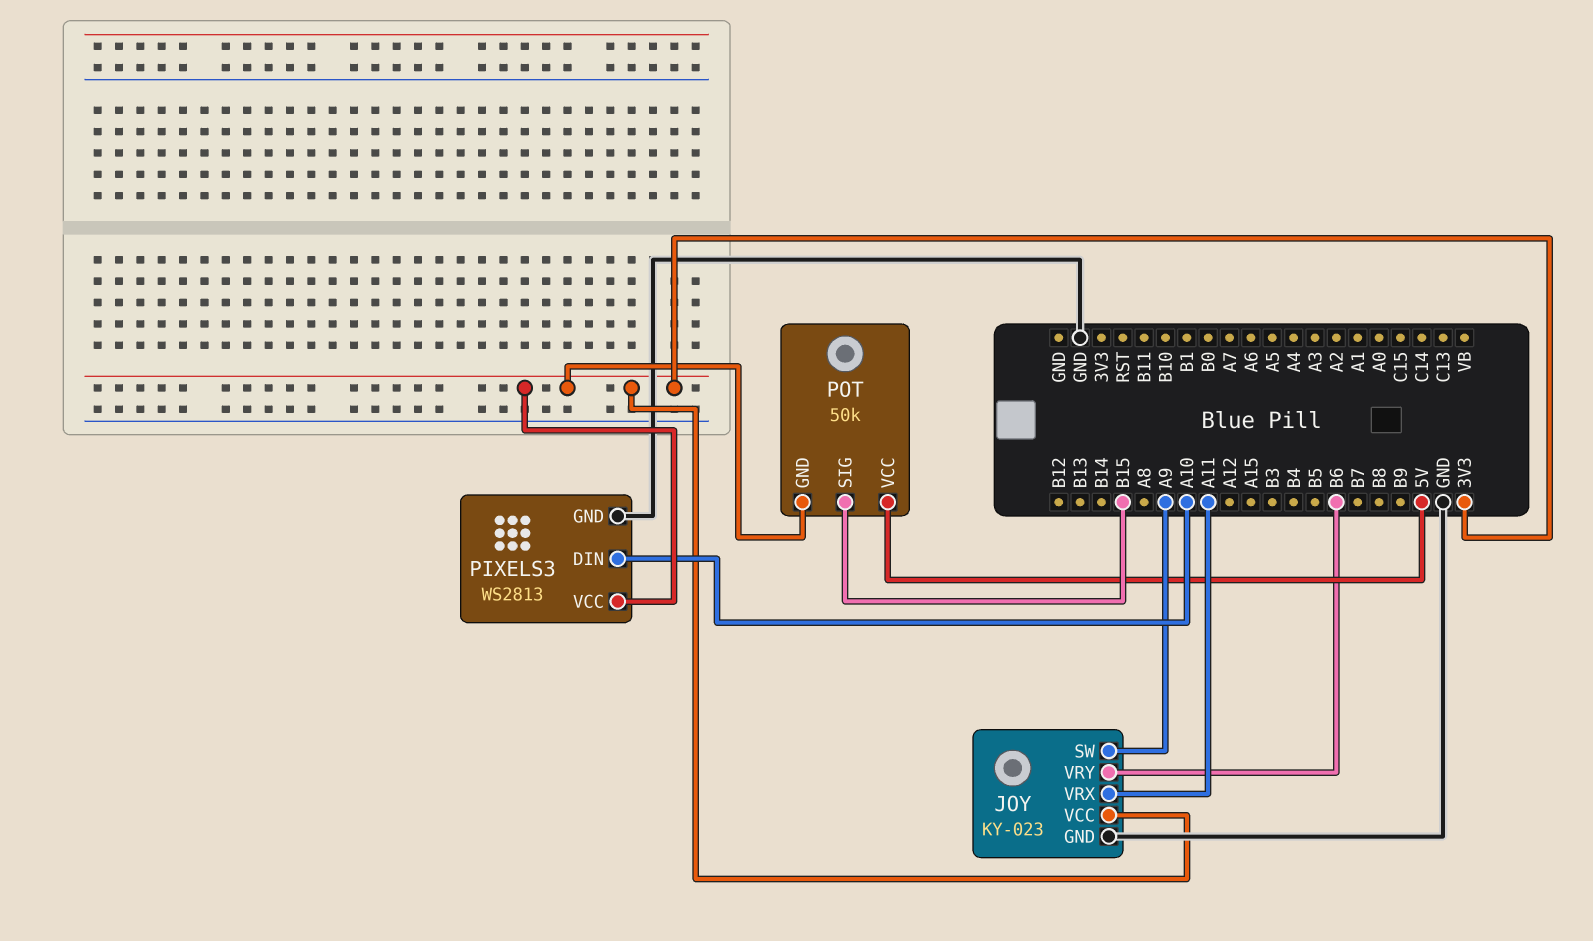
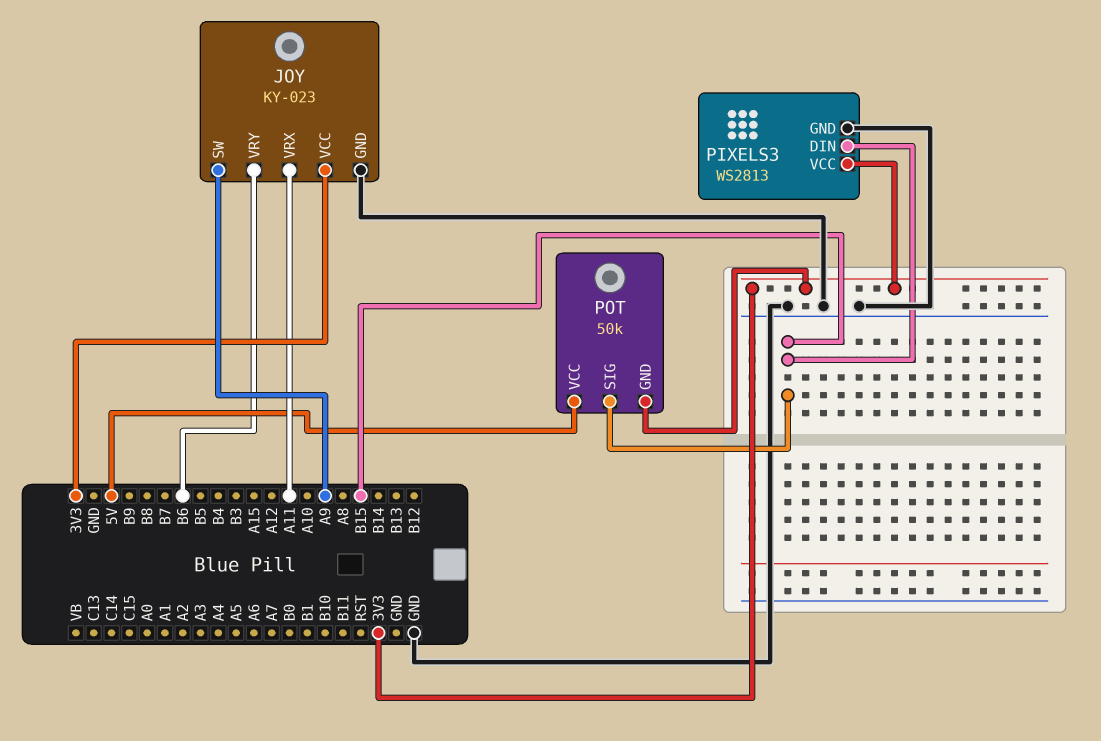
PIXELS3 pin DIN: A10 -> B15

